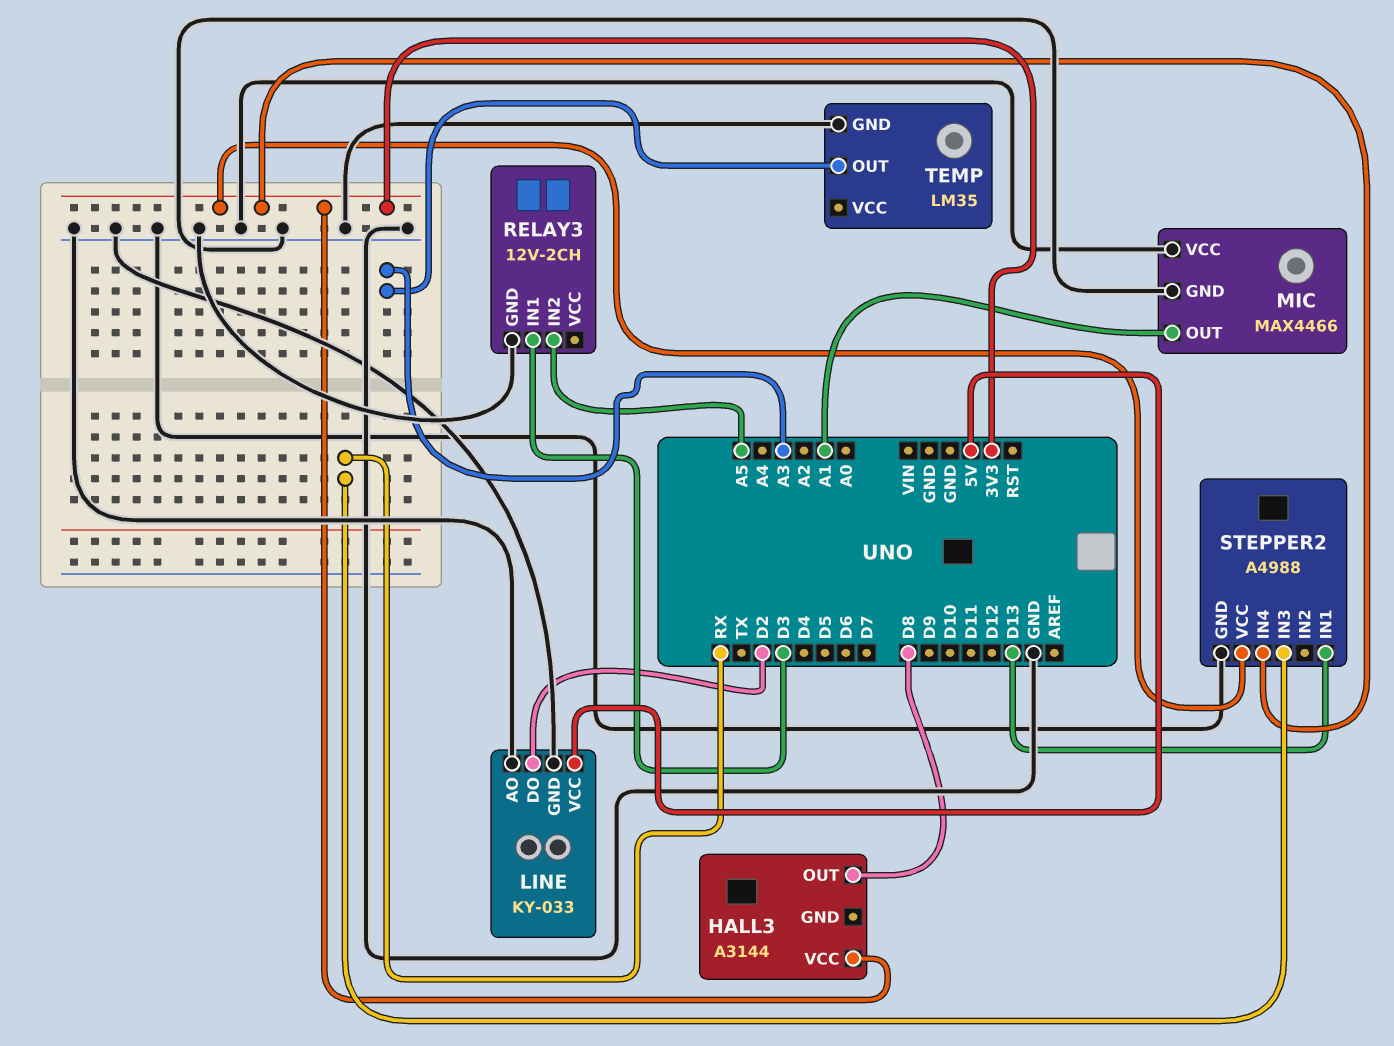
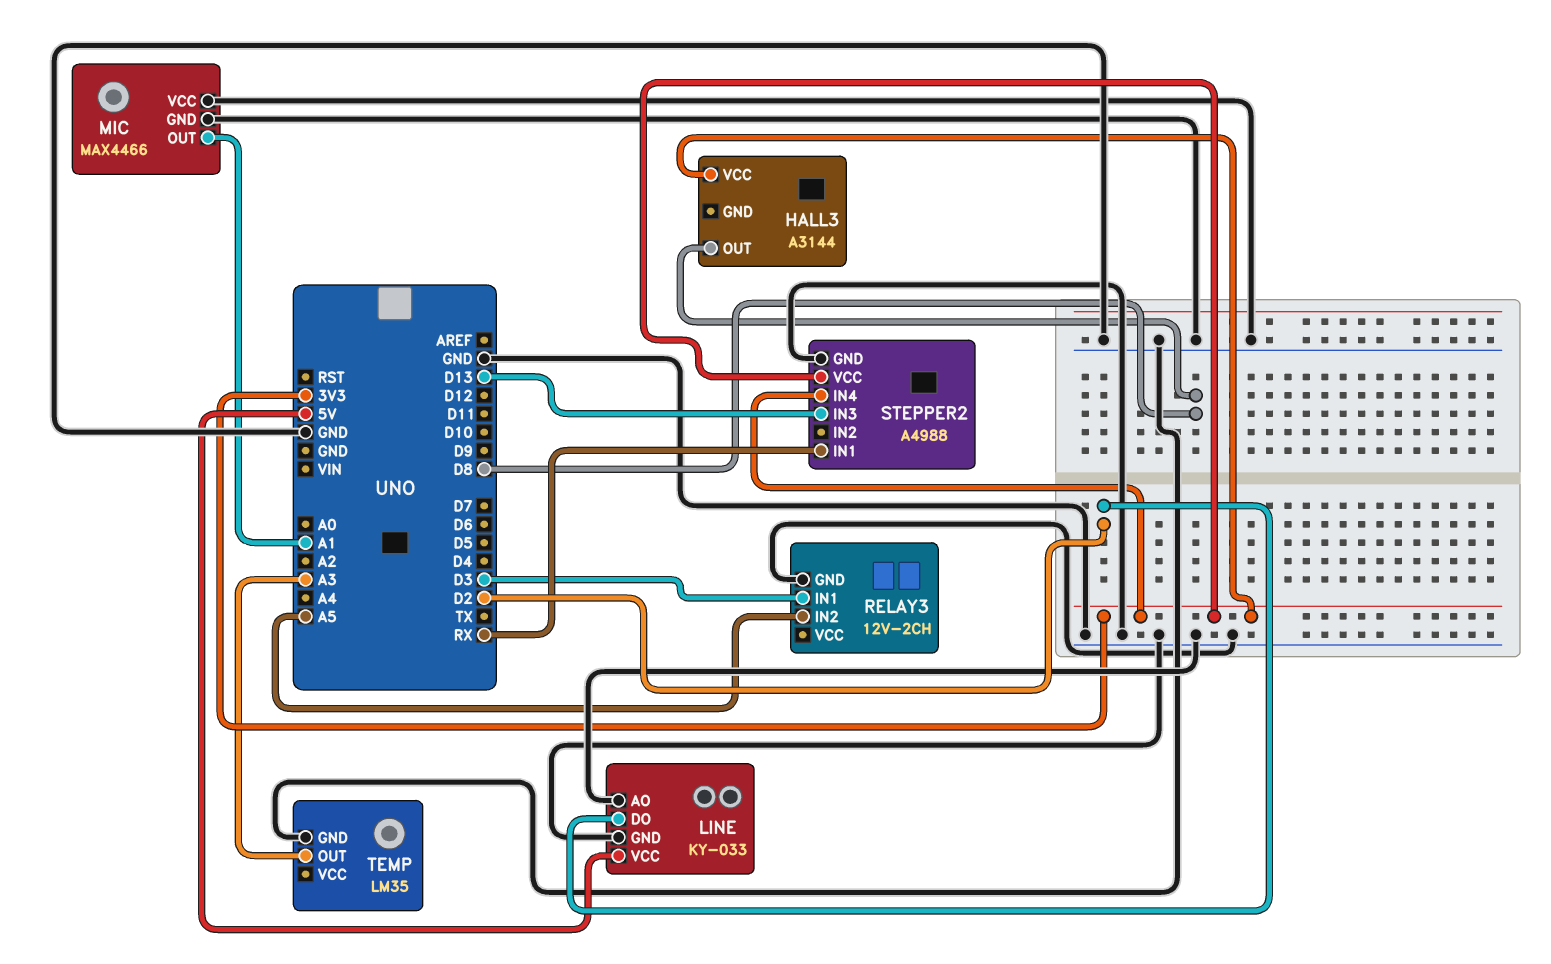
STEPPER2 pin IN1: D13 -> RX
STEPPER2 pin IN3: RX -> D13

